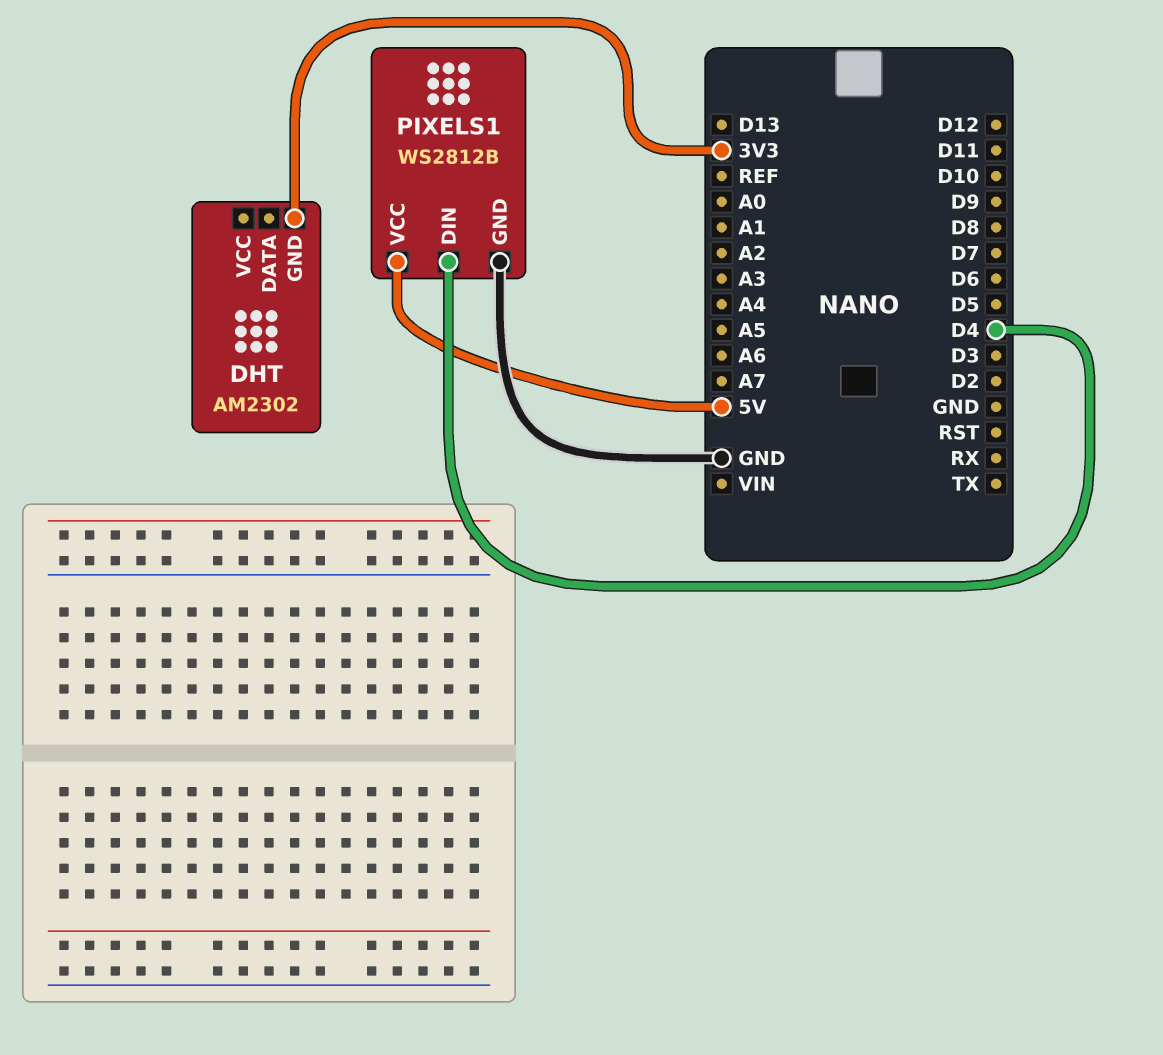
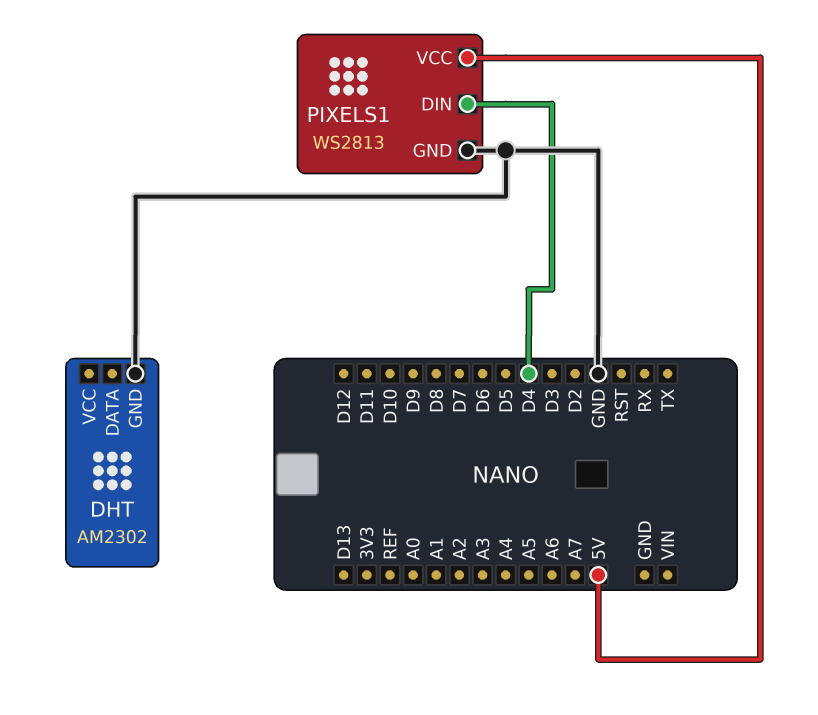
DHT pin GND: 3V3 -> GND
PIXELS1: WS2812B -> WS2813

